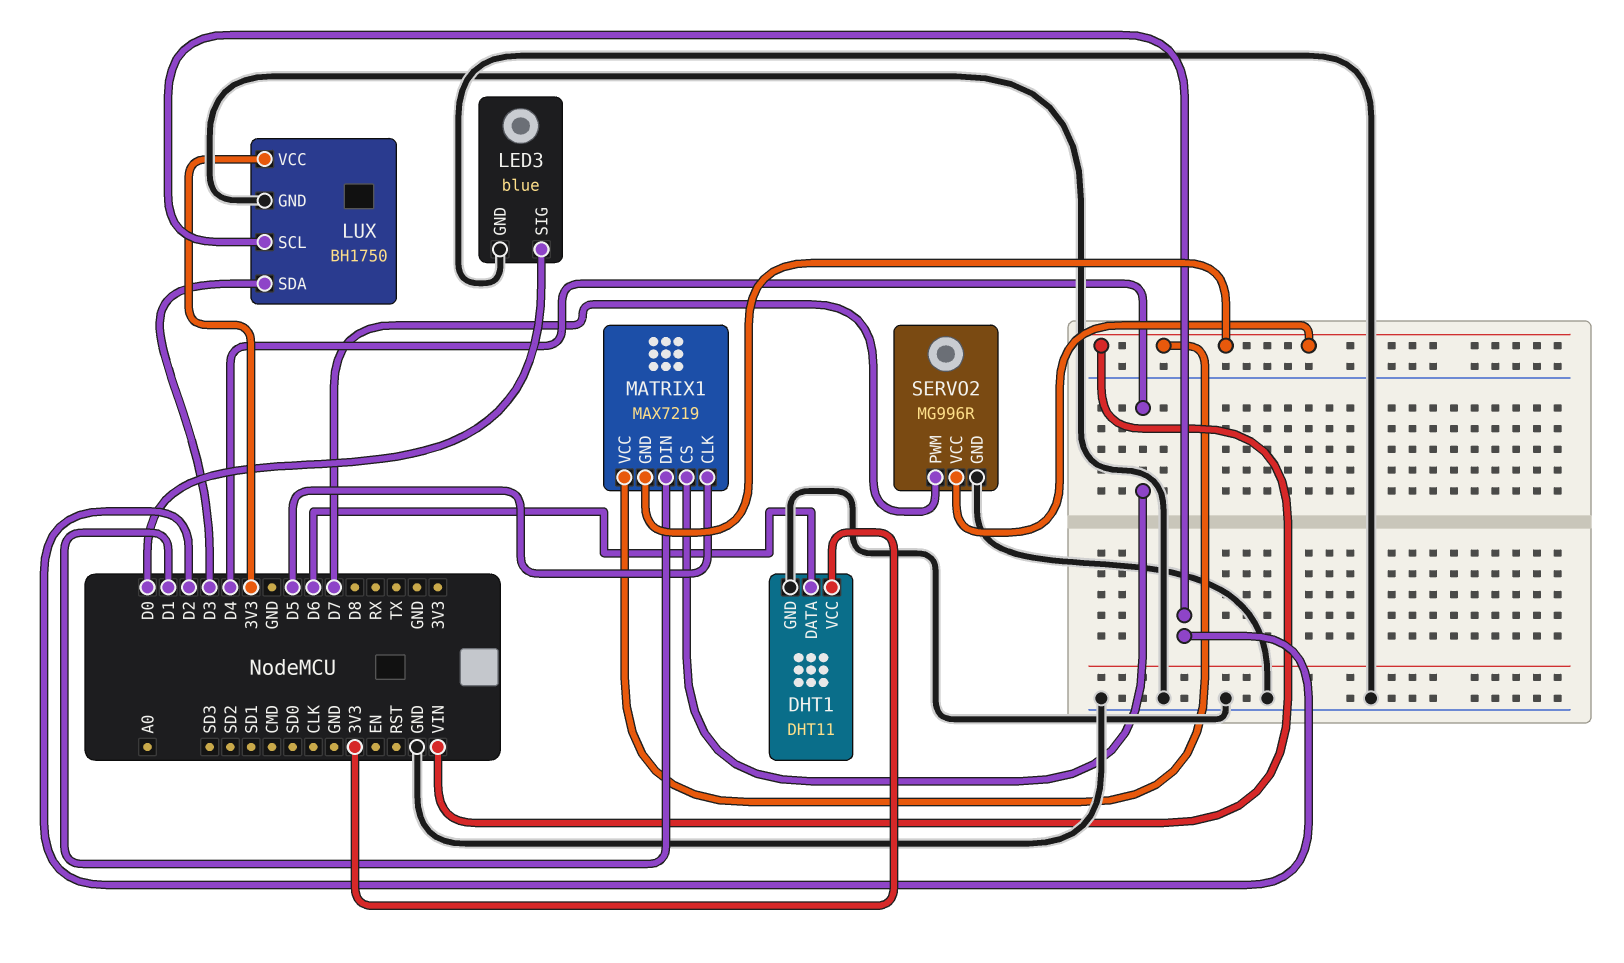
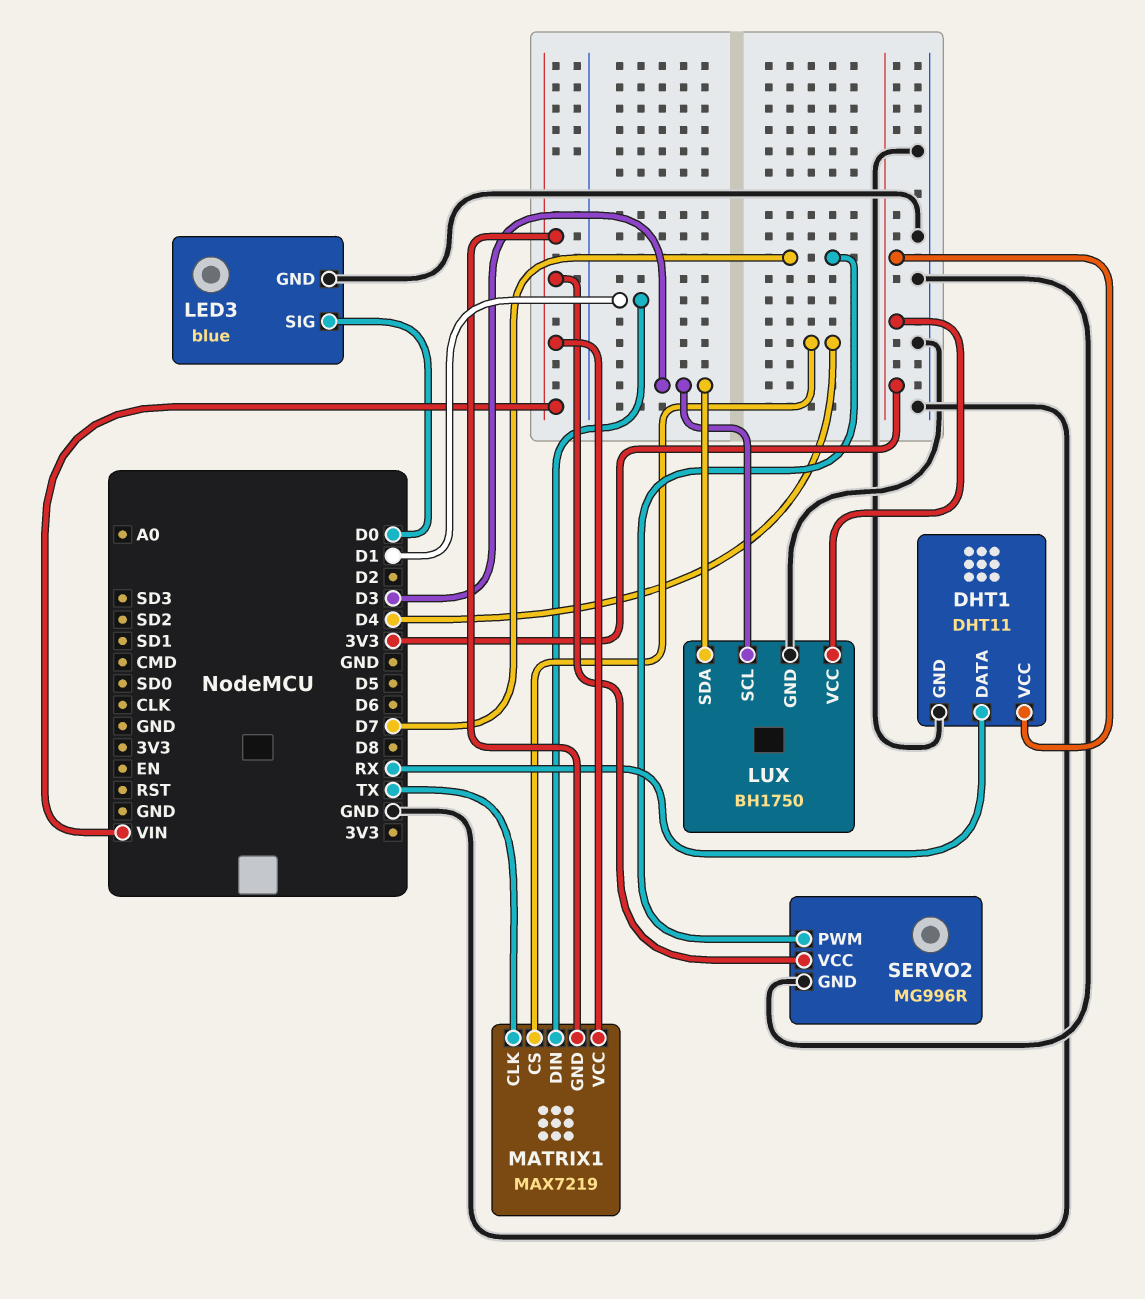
DHT1 pin DATA: D6 -> RX
LUX pin SCL: D2 -> D3
MATRIX1 pin CLK: D5 -> TX

